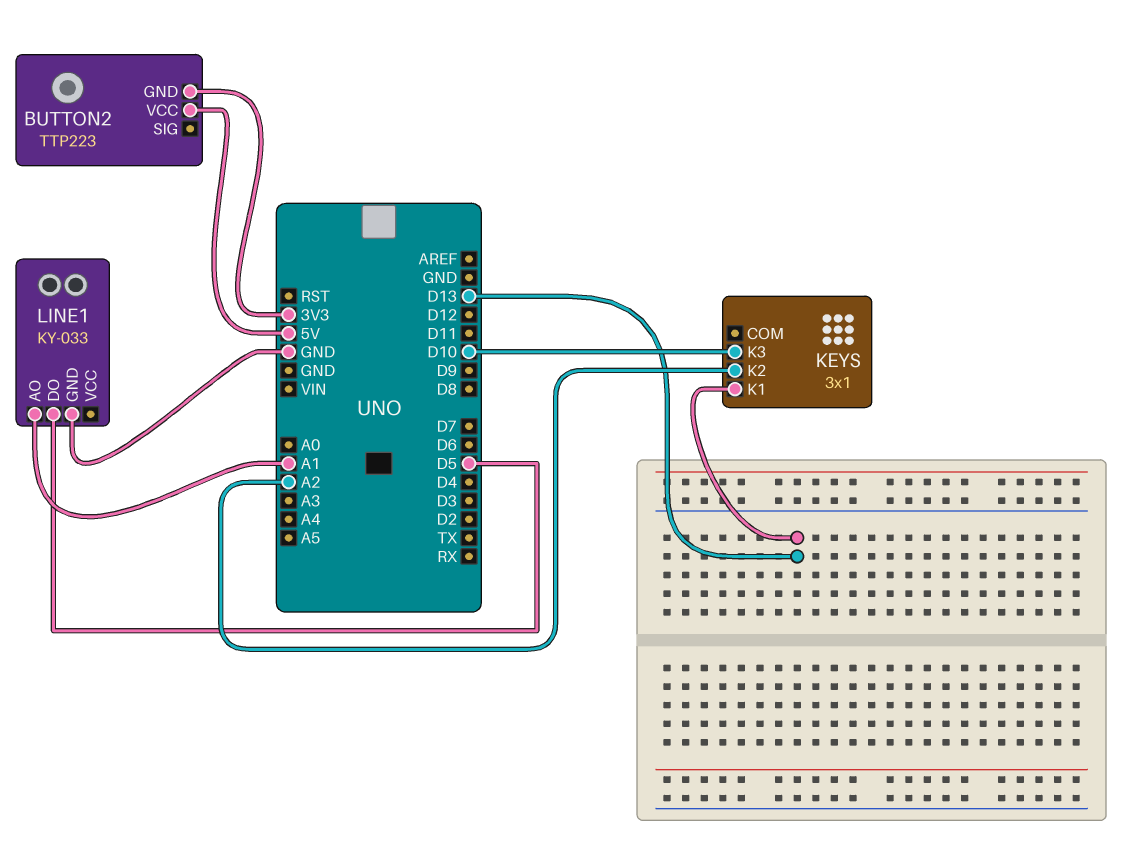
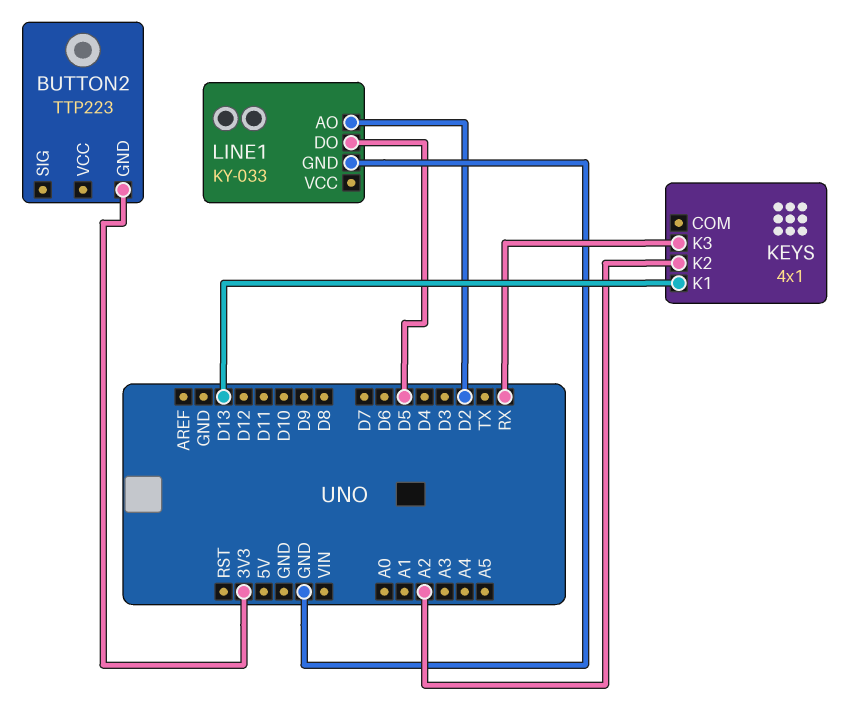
BUTTON2 pin VCC: 5V -> none
KEYS: 3x1 -> 4x1
KEYS pin K3: D10 -> RX
LINE1 pin AO: A1 -> D2

